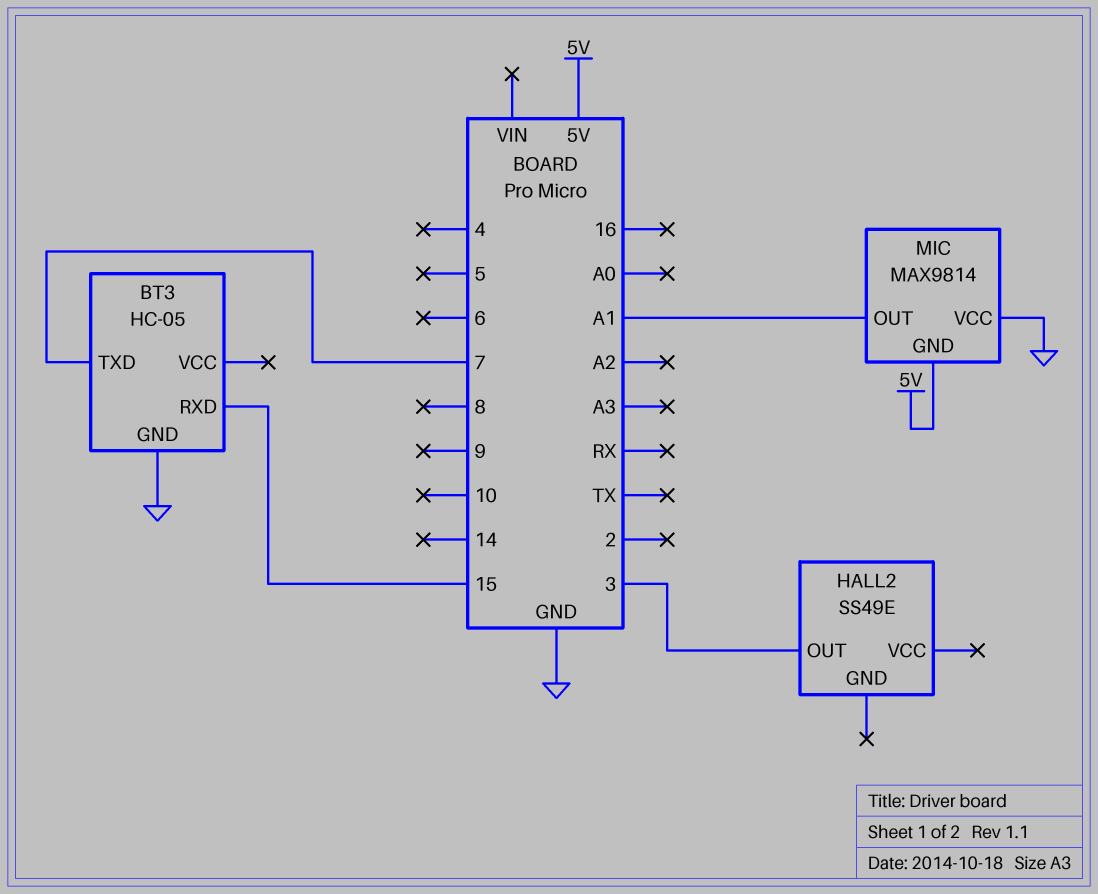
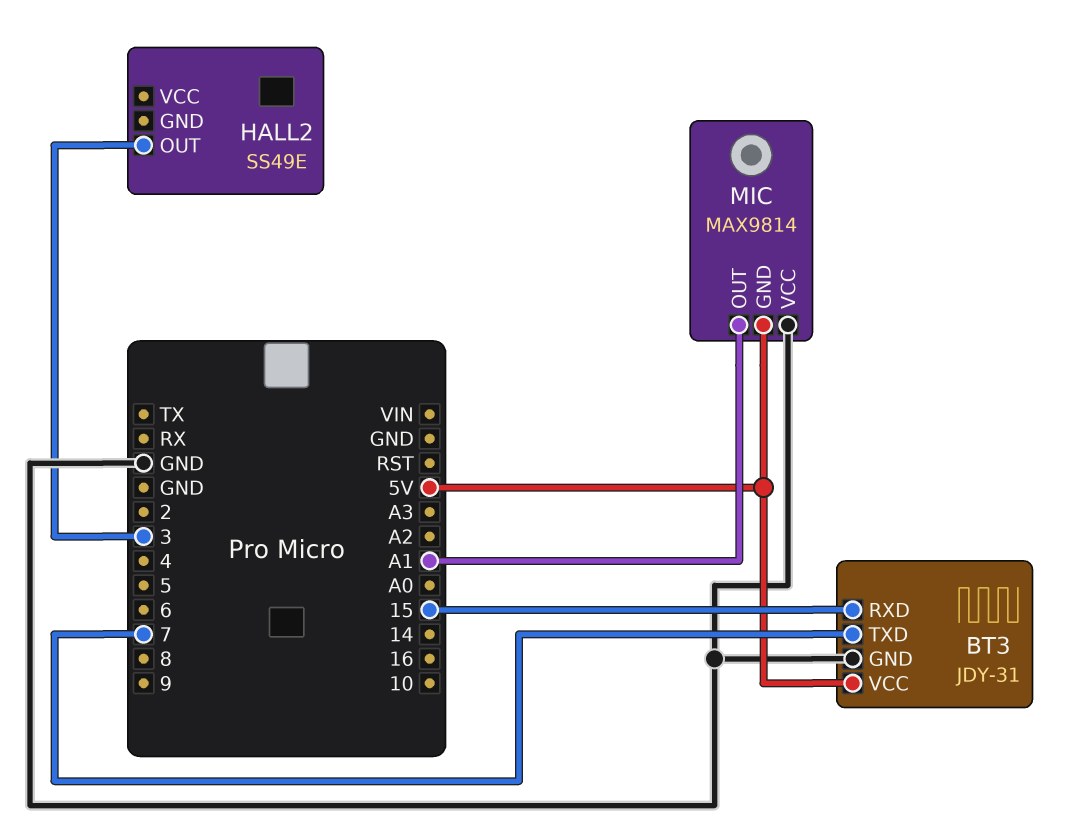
BT3: HC-05 -> JDY-31
BT3 pin VCC: none -> 5V

